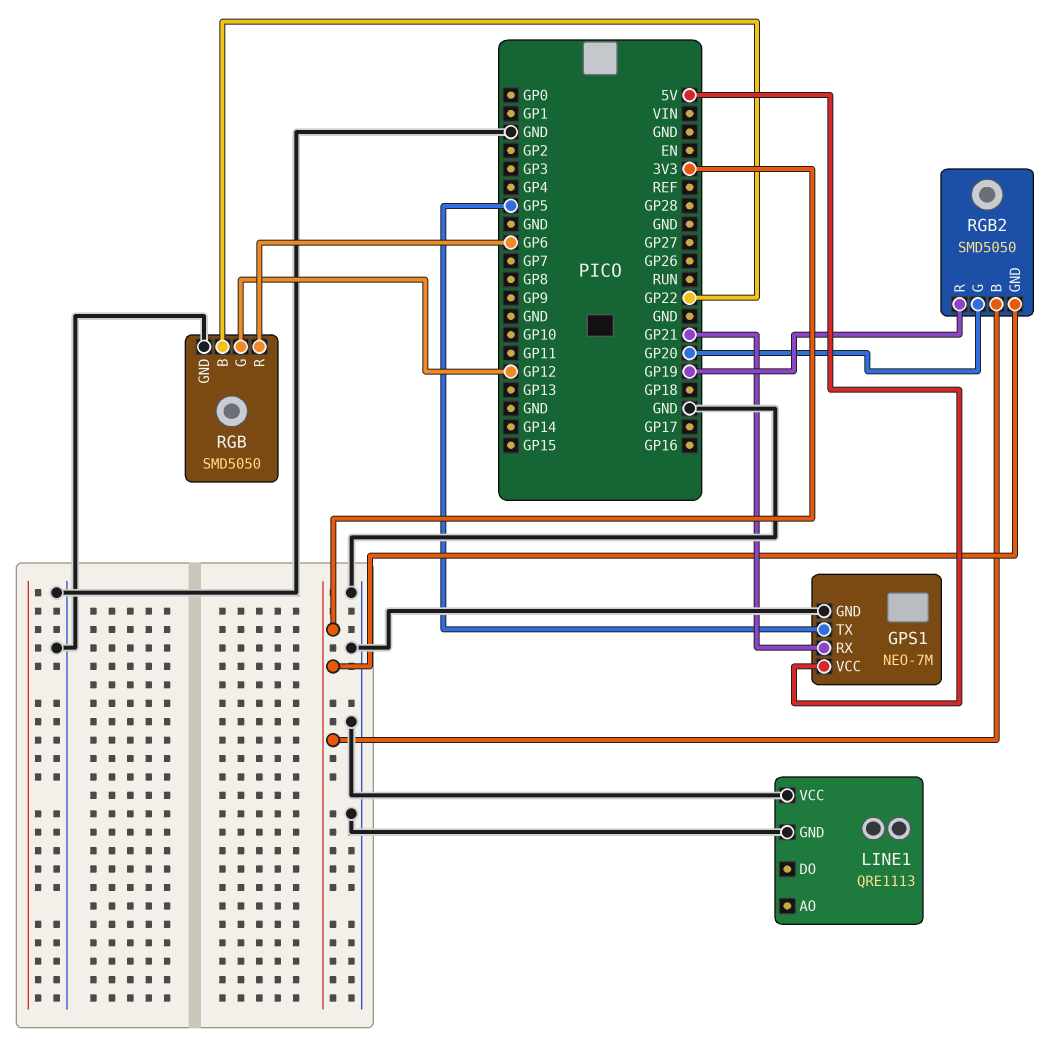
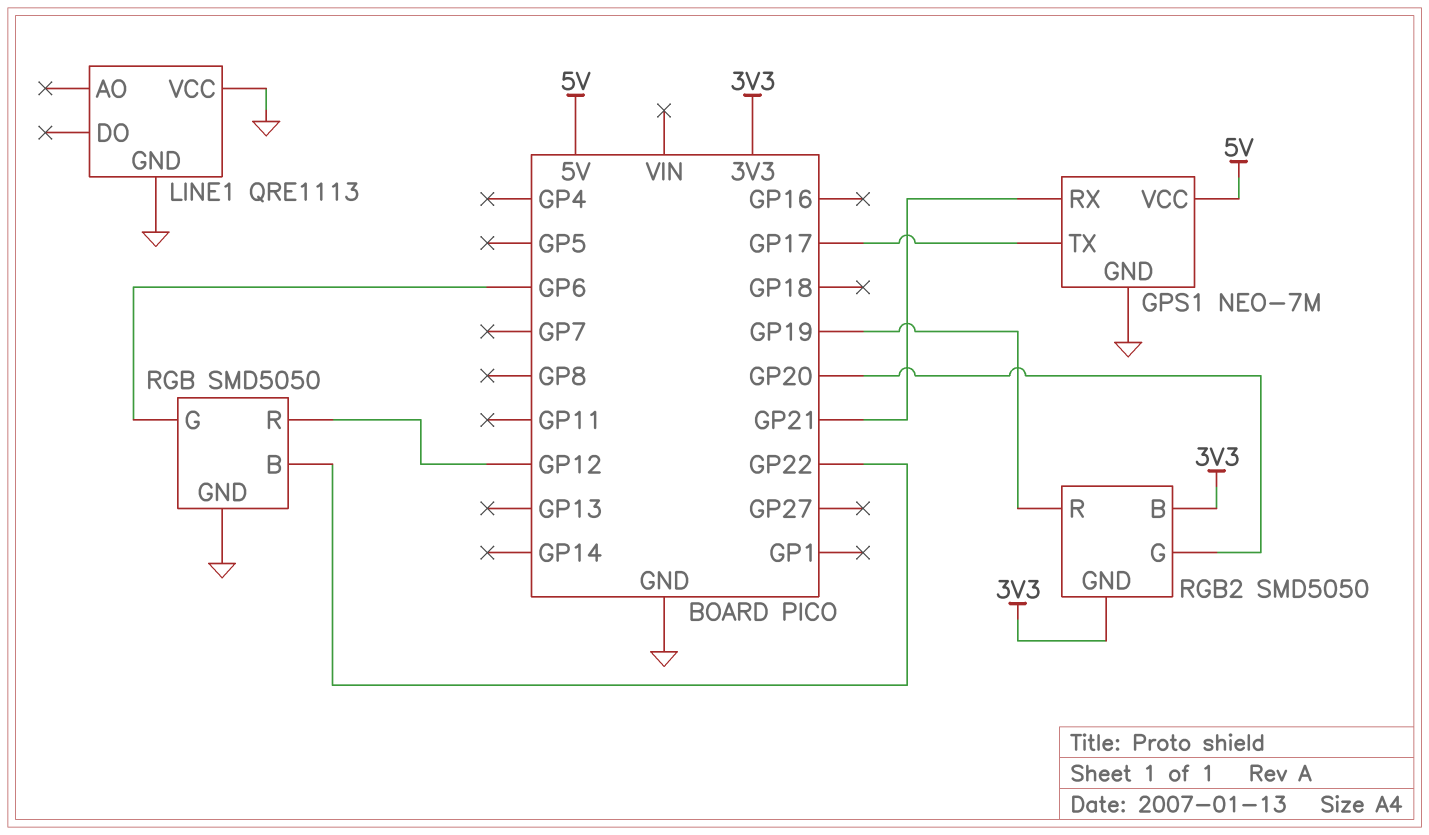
GPS1 pin TX: GP5 -> GP17
RGB pin G: GP12 -> GP6
RGB pin R: GP6 -> GP12

